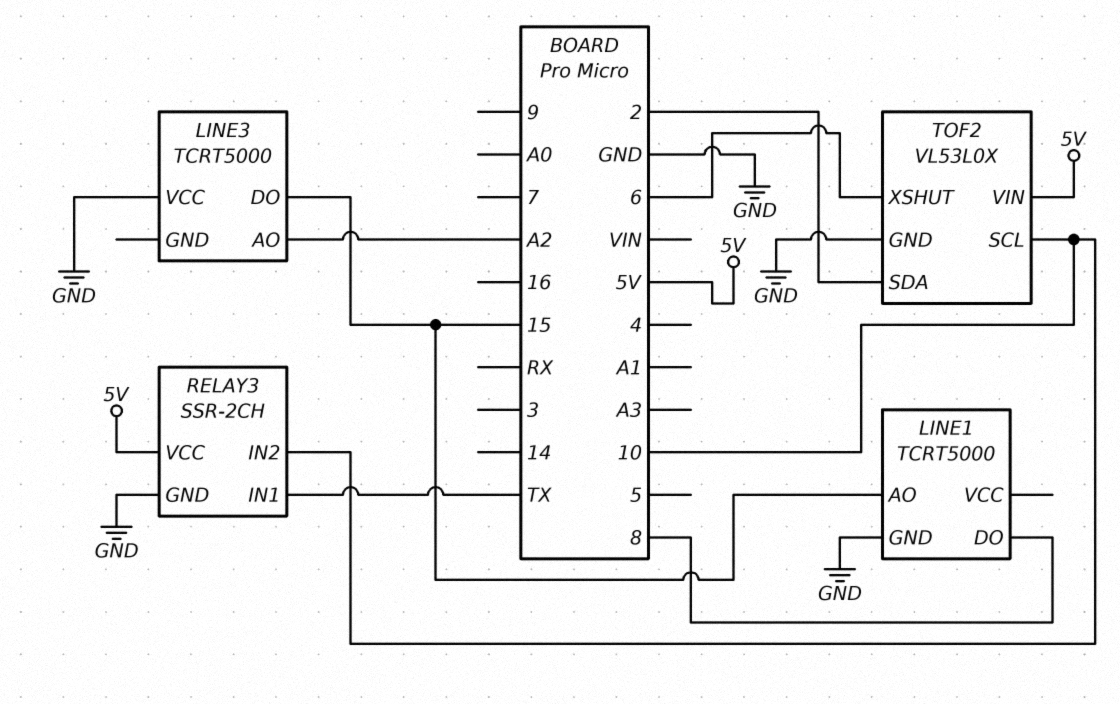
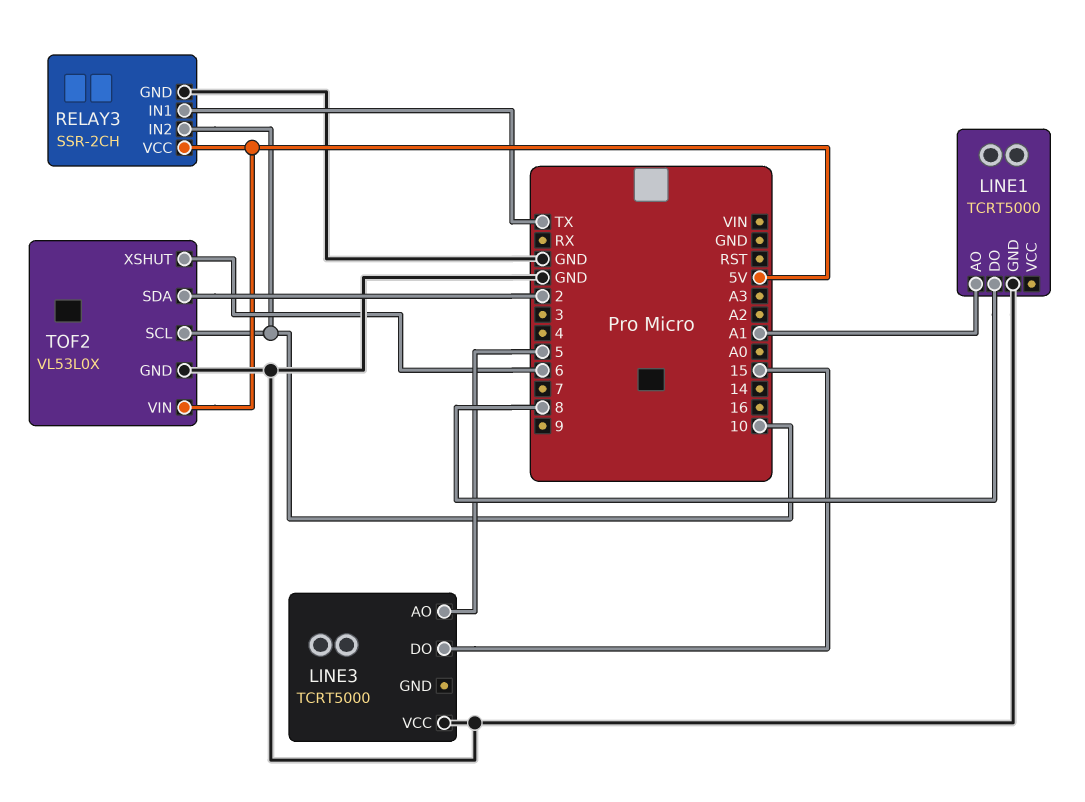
LINE1 pin AO: 15 -> A1
LINE3 pin AO: A2 -> 5

